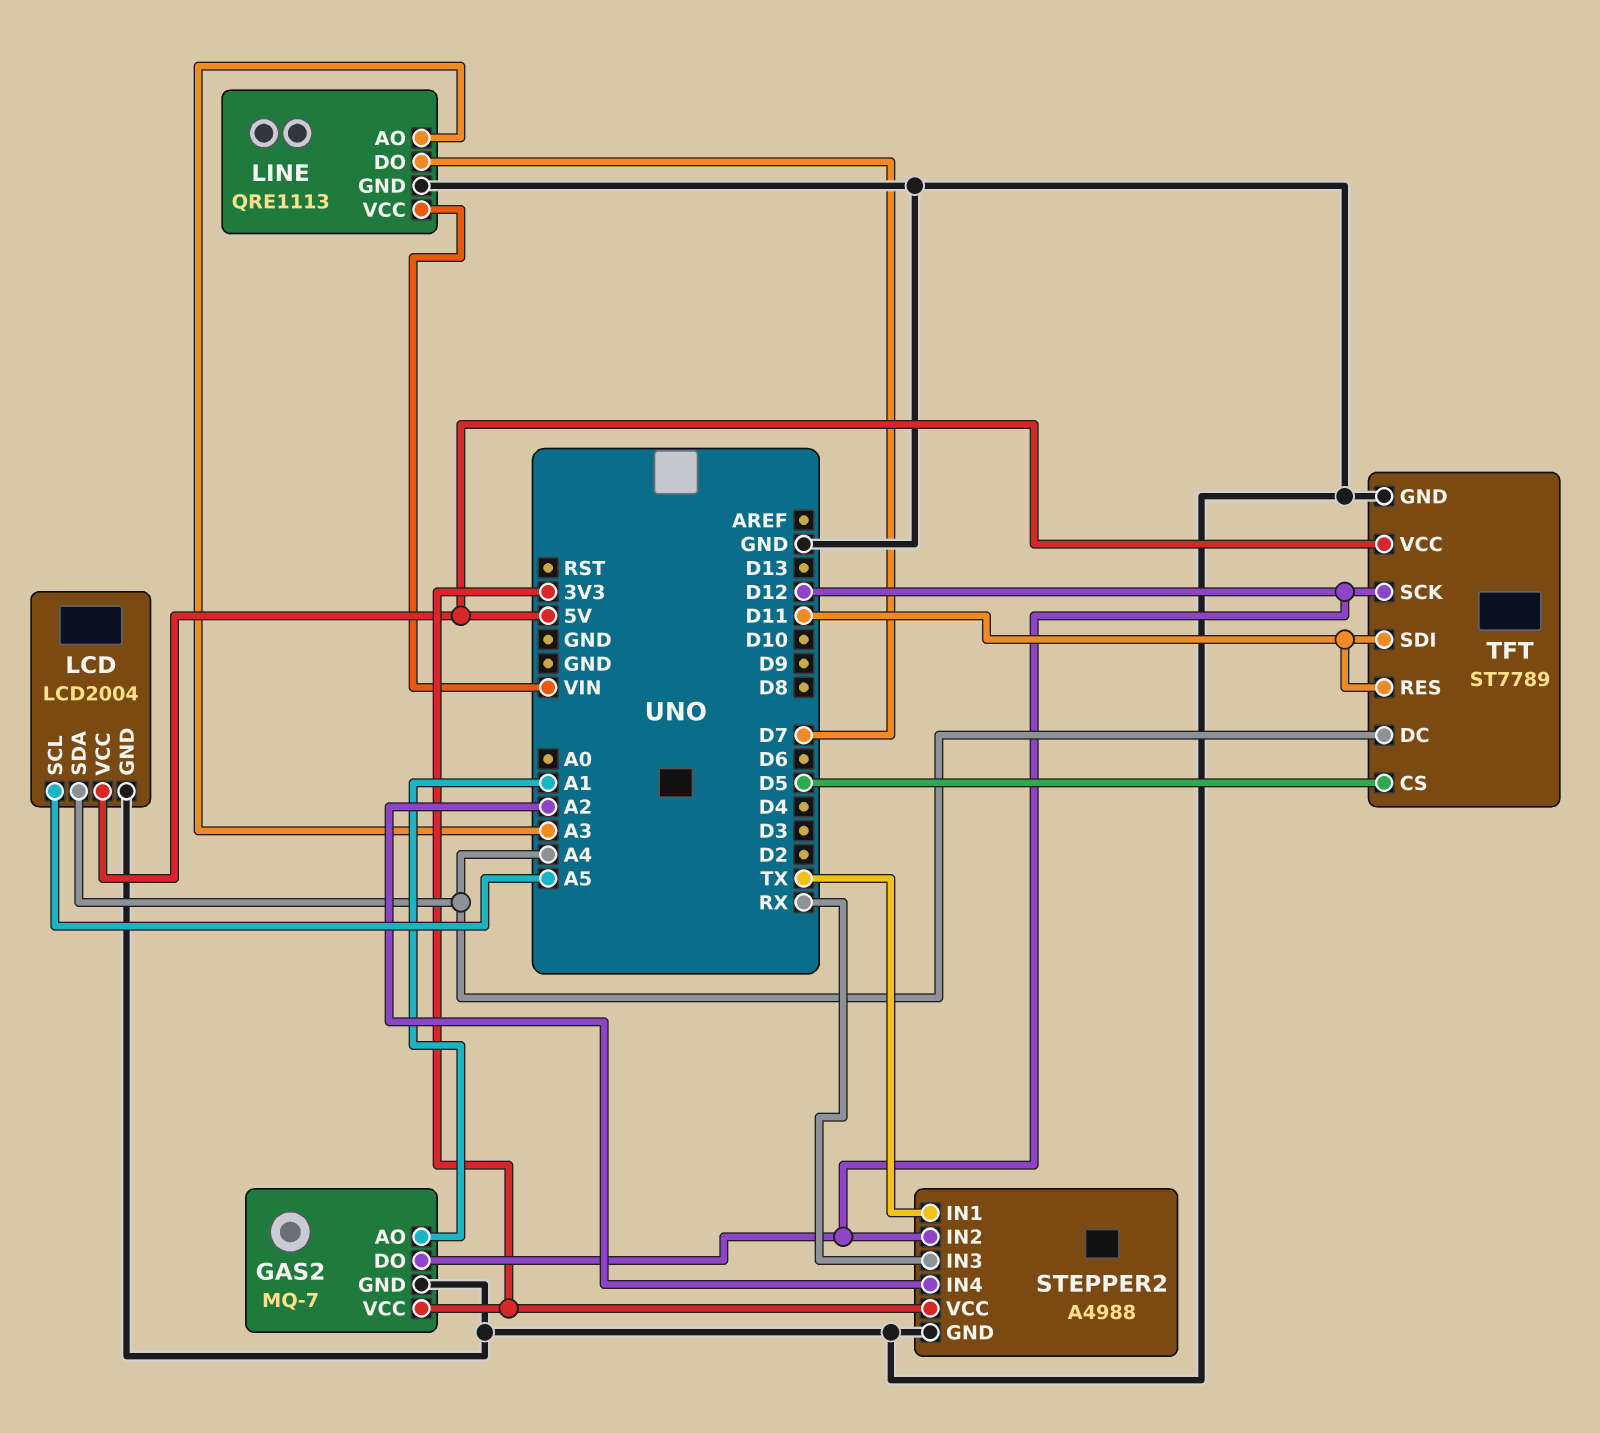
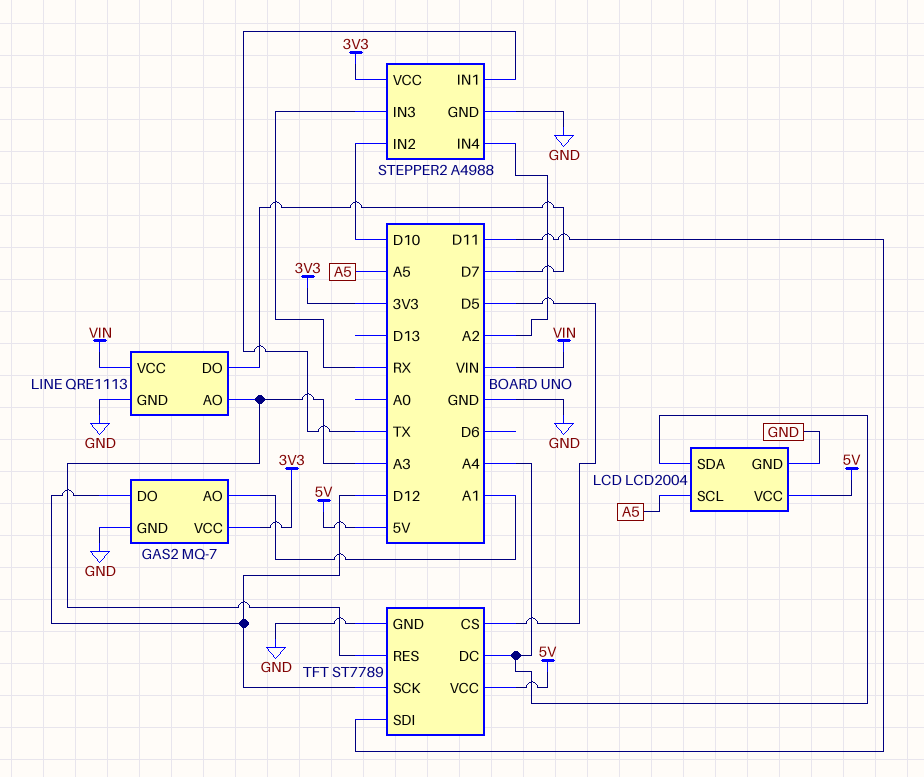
STEPPER2 pin IN2: D12 -> D10
TFT pin RES: D11 -> A3

